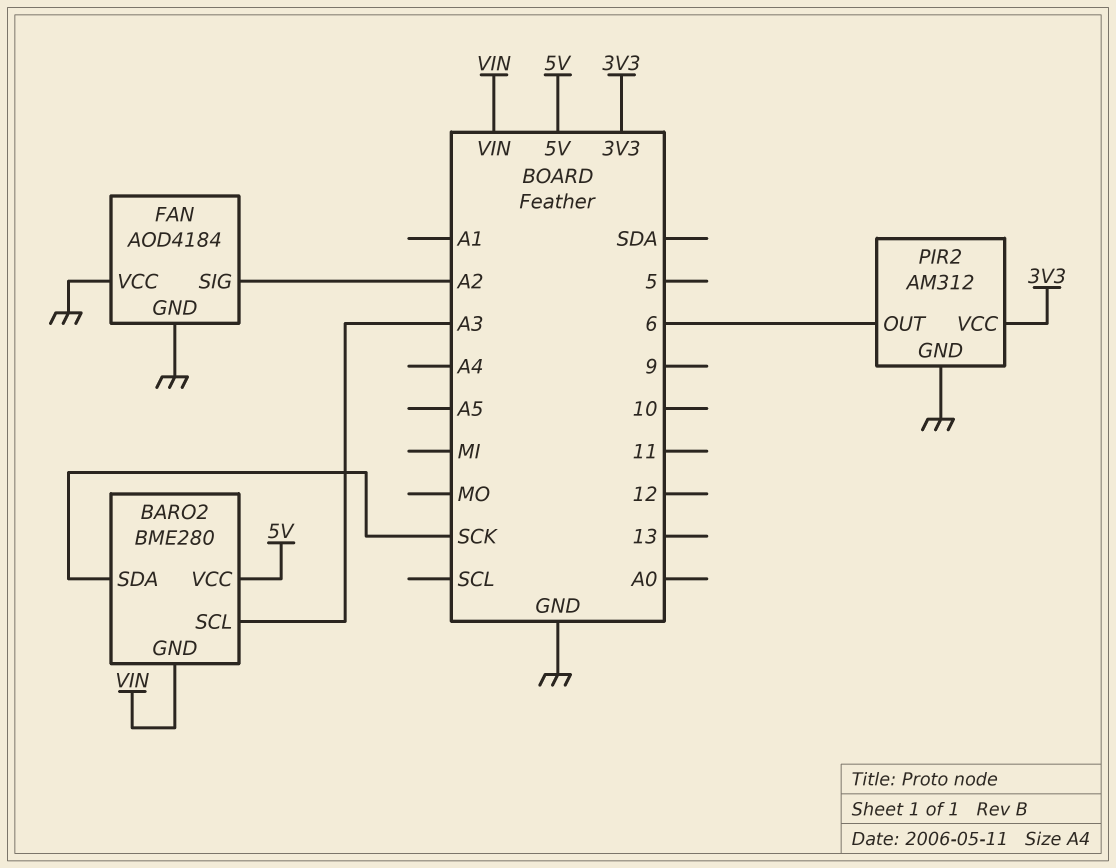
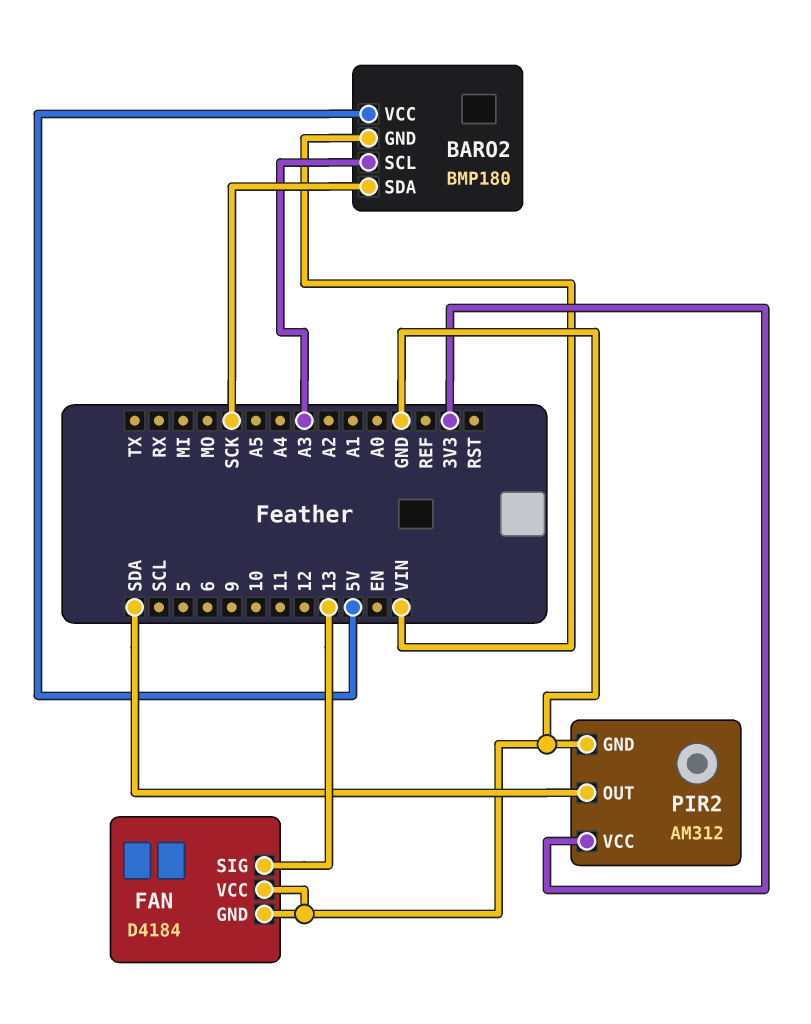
BARO2: BME280 -> BMP180
FAN: AOD4184 -> D4184
FAN pin SIG: A2 -> 13
PIR2 pin OUT: 6 -> SDA

